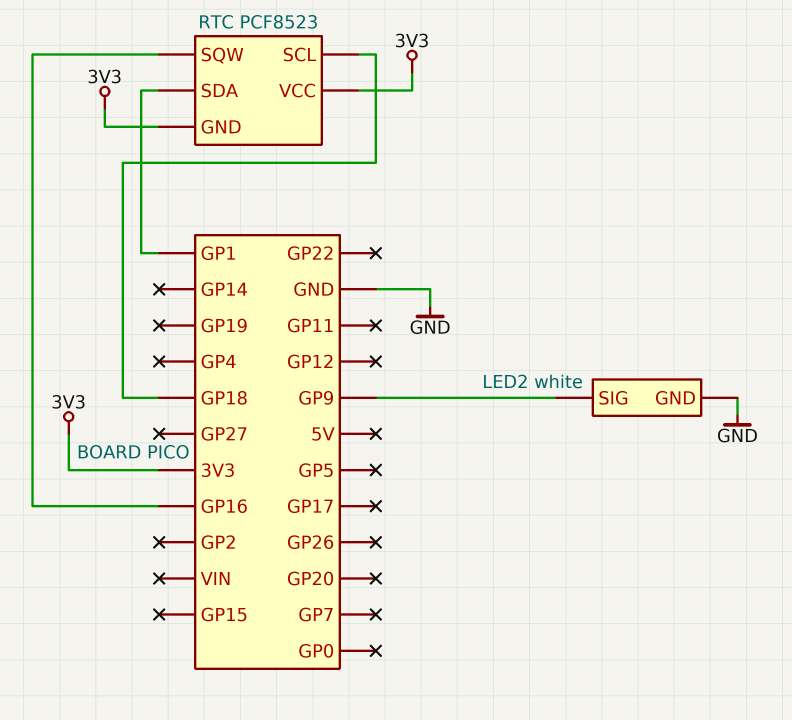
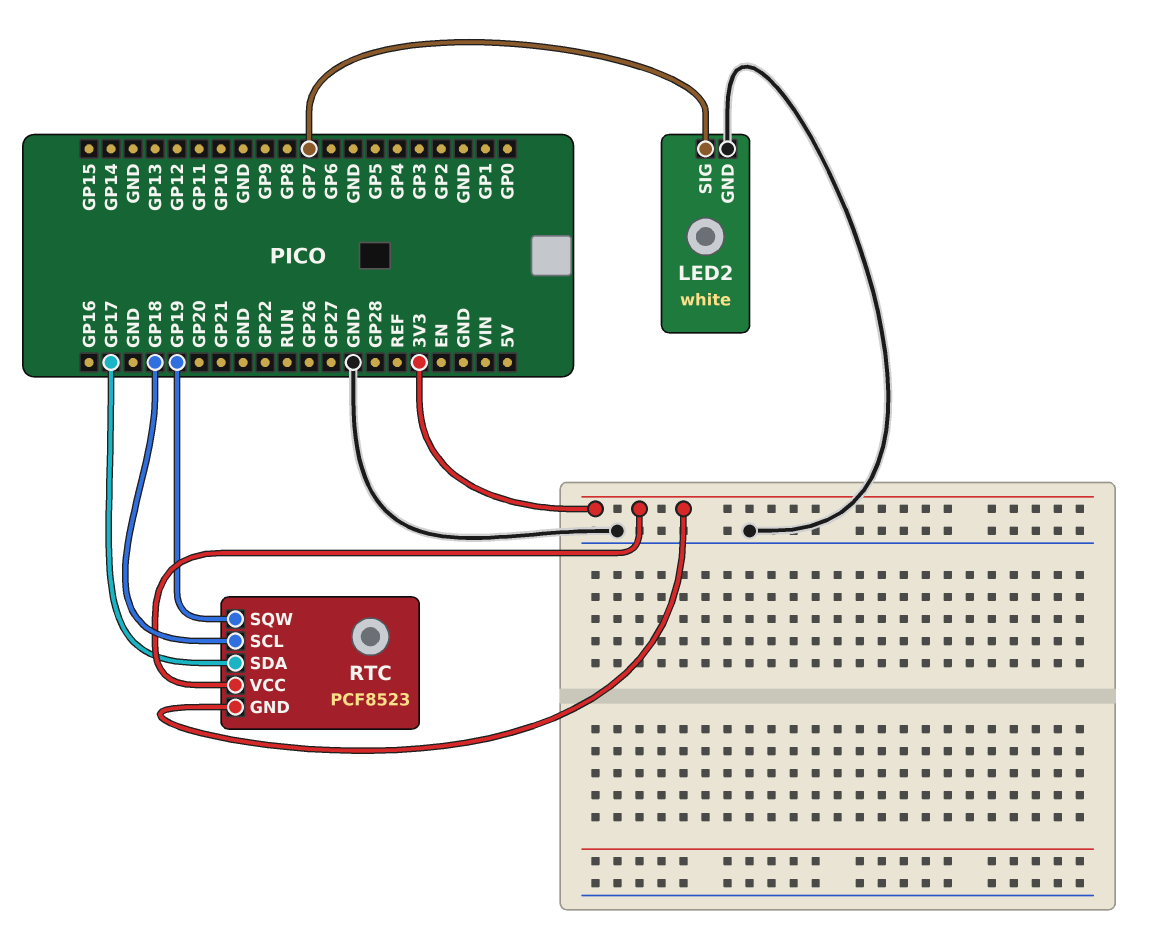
LED2 pin SIG: GP9 -> GP7
RTC pin SDA: GP1 -> GP17
RTC pin SQW: GP16 -> GP19

